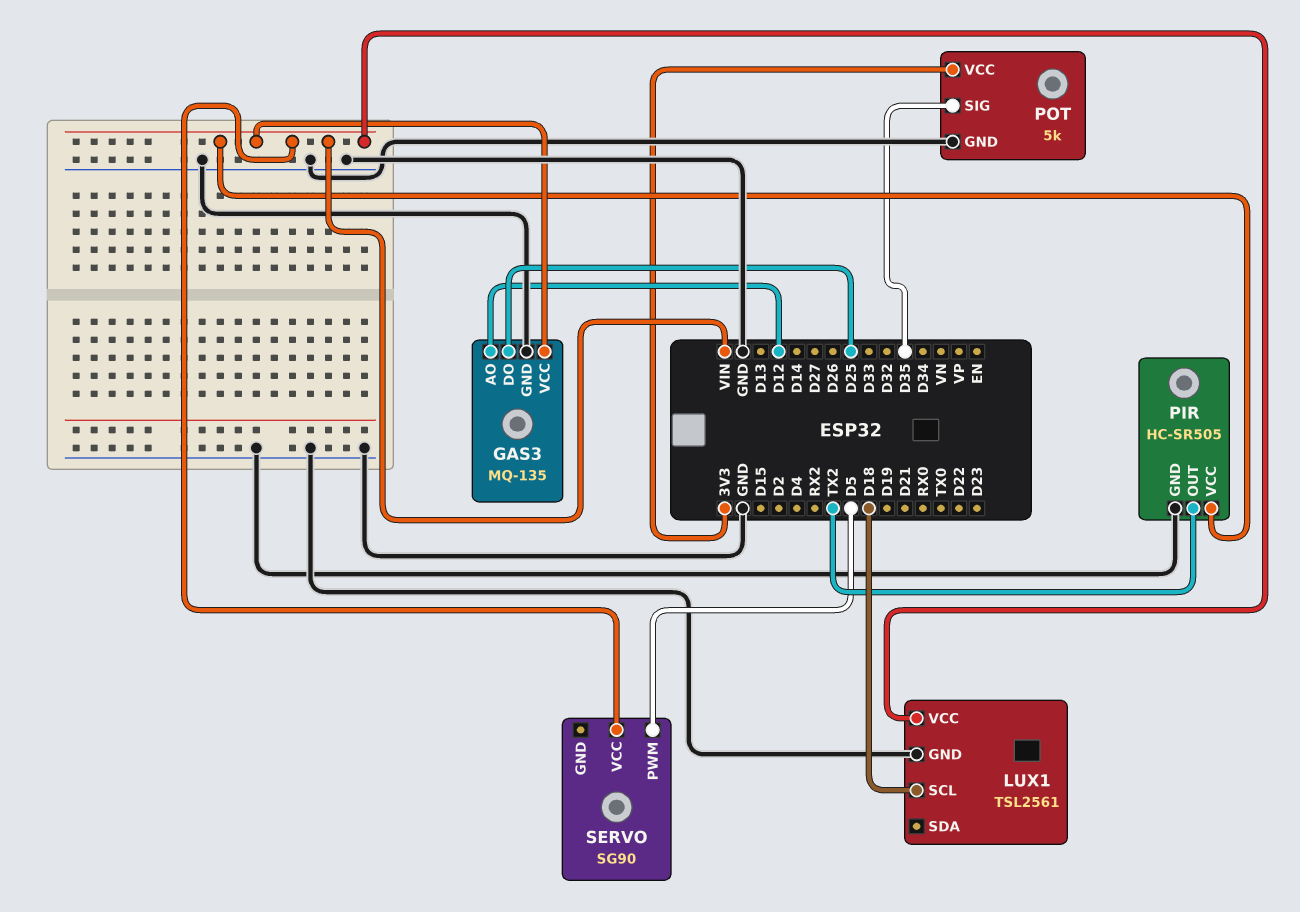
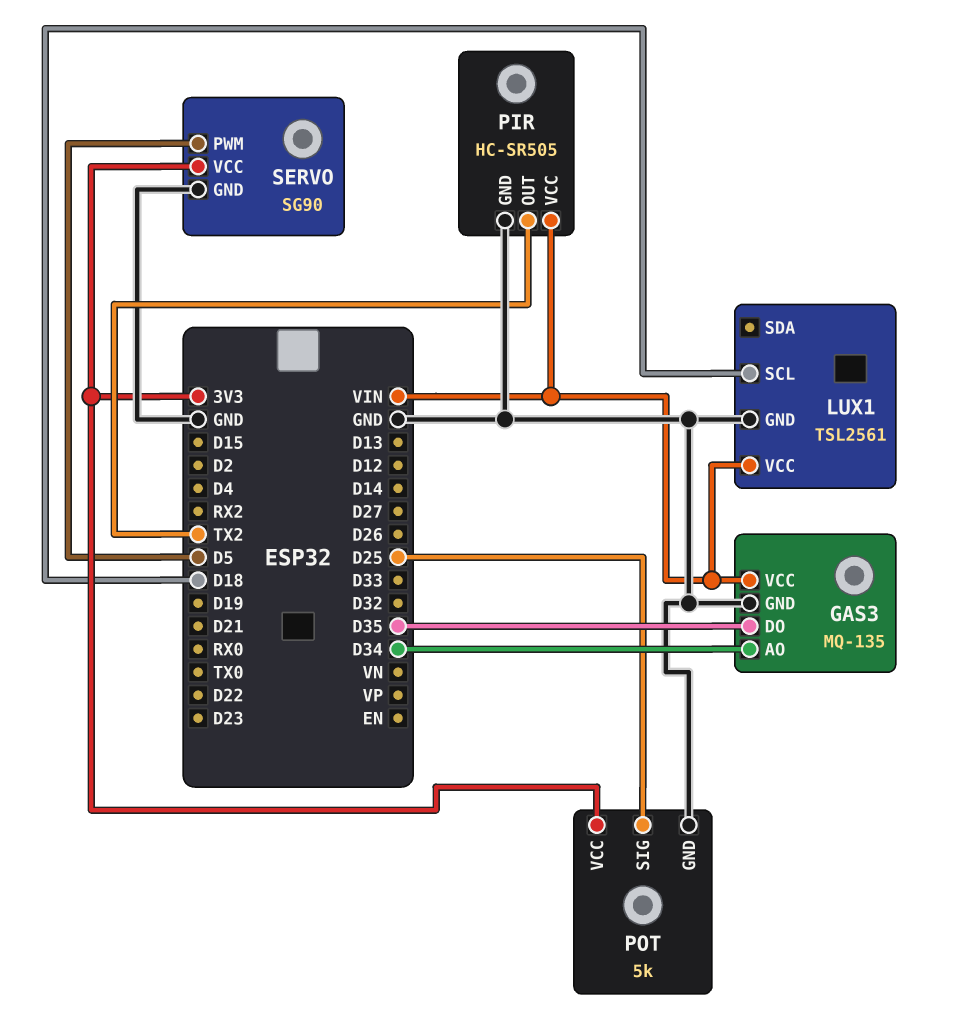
GAS3 pin AO: D12 -> D34
GAS3 pin DO: D25 -> D35
POT pin SIG: D35 -> D25
SERVO pin GND: none -> GND
SERVO pin VCC: VIN -> 3V3

